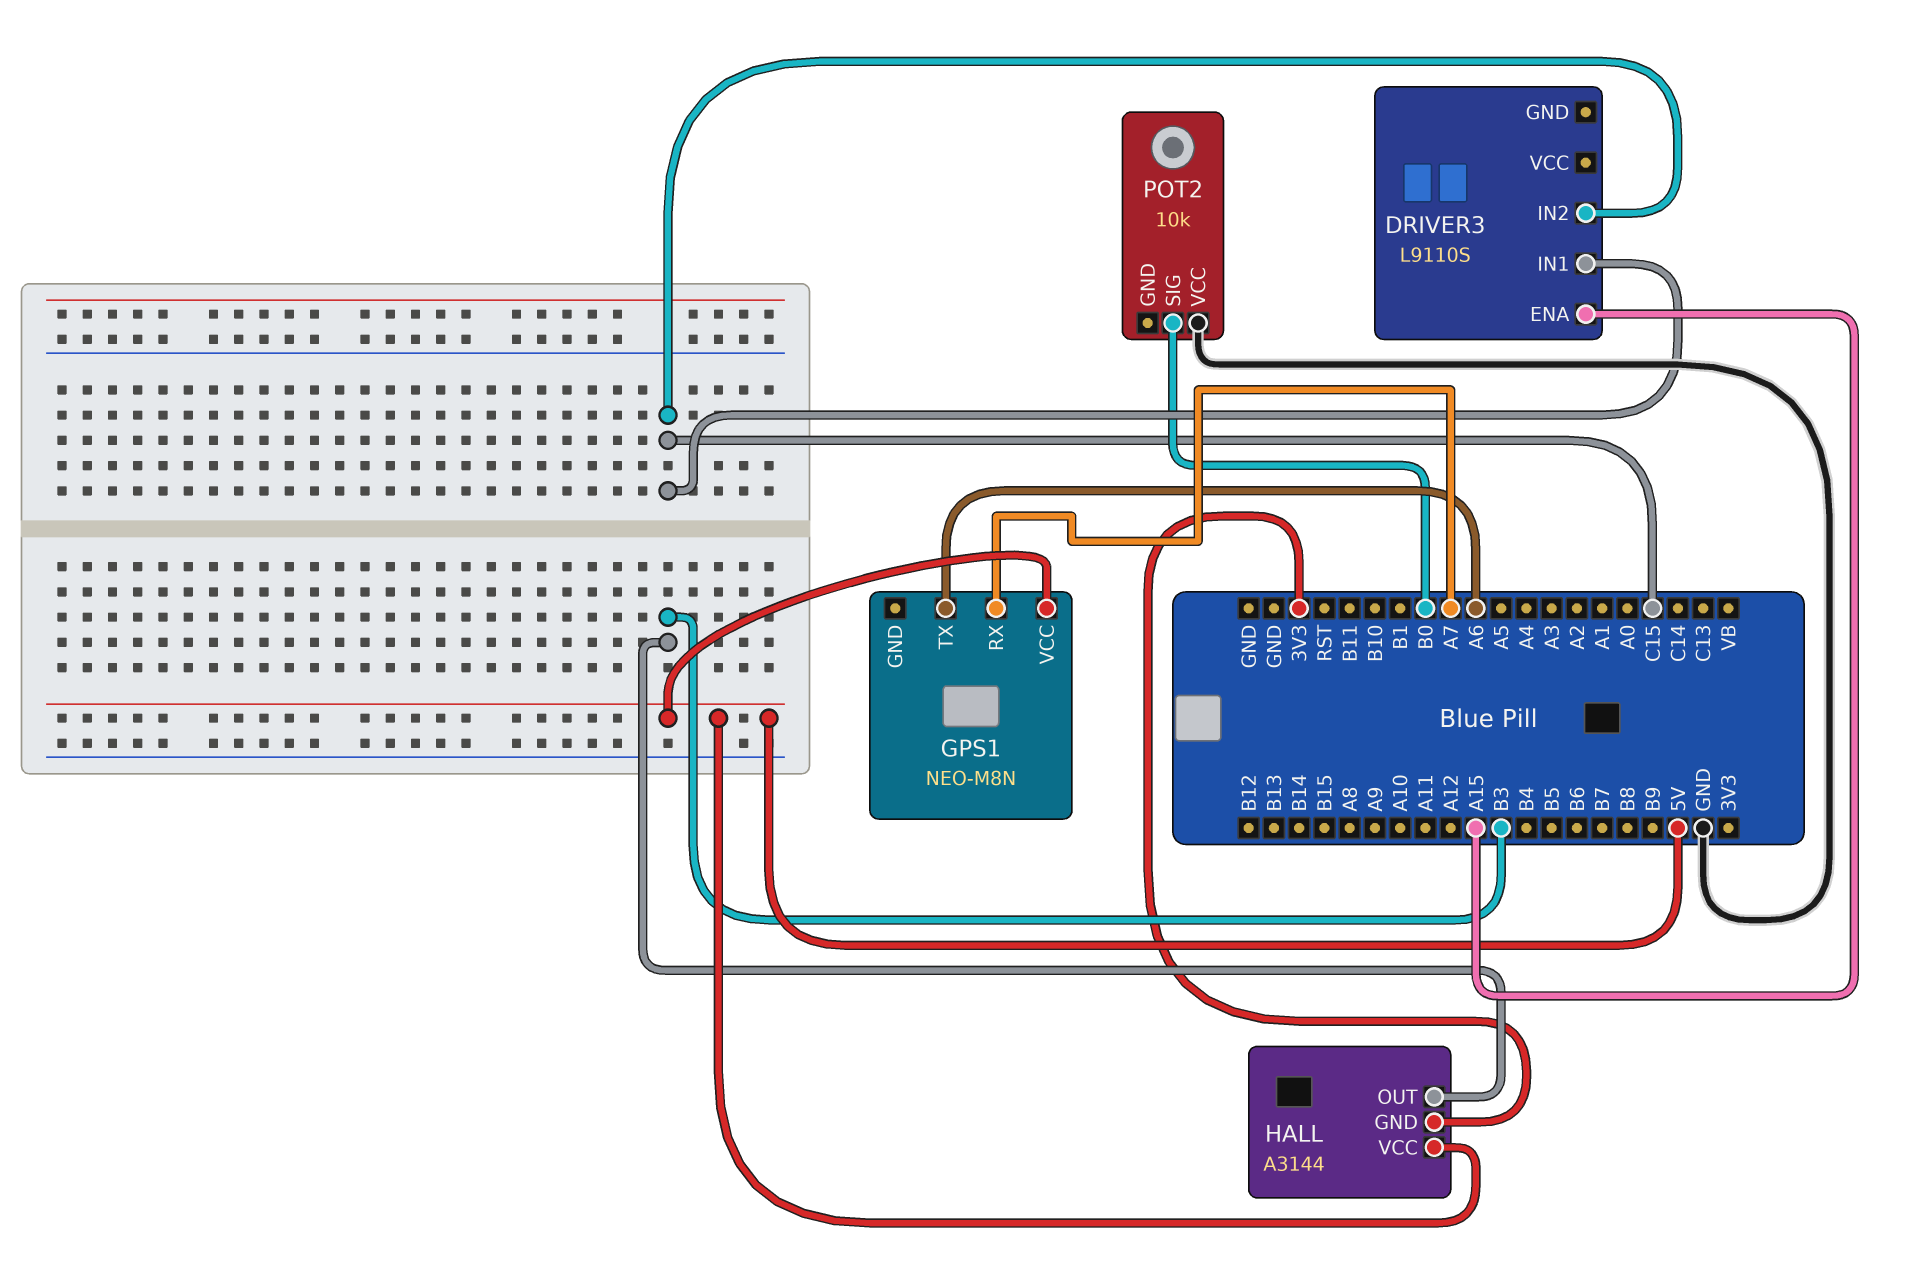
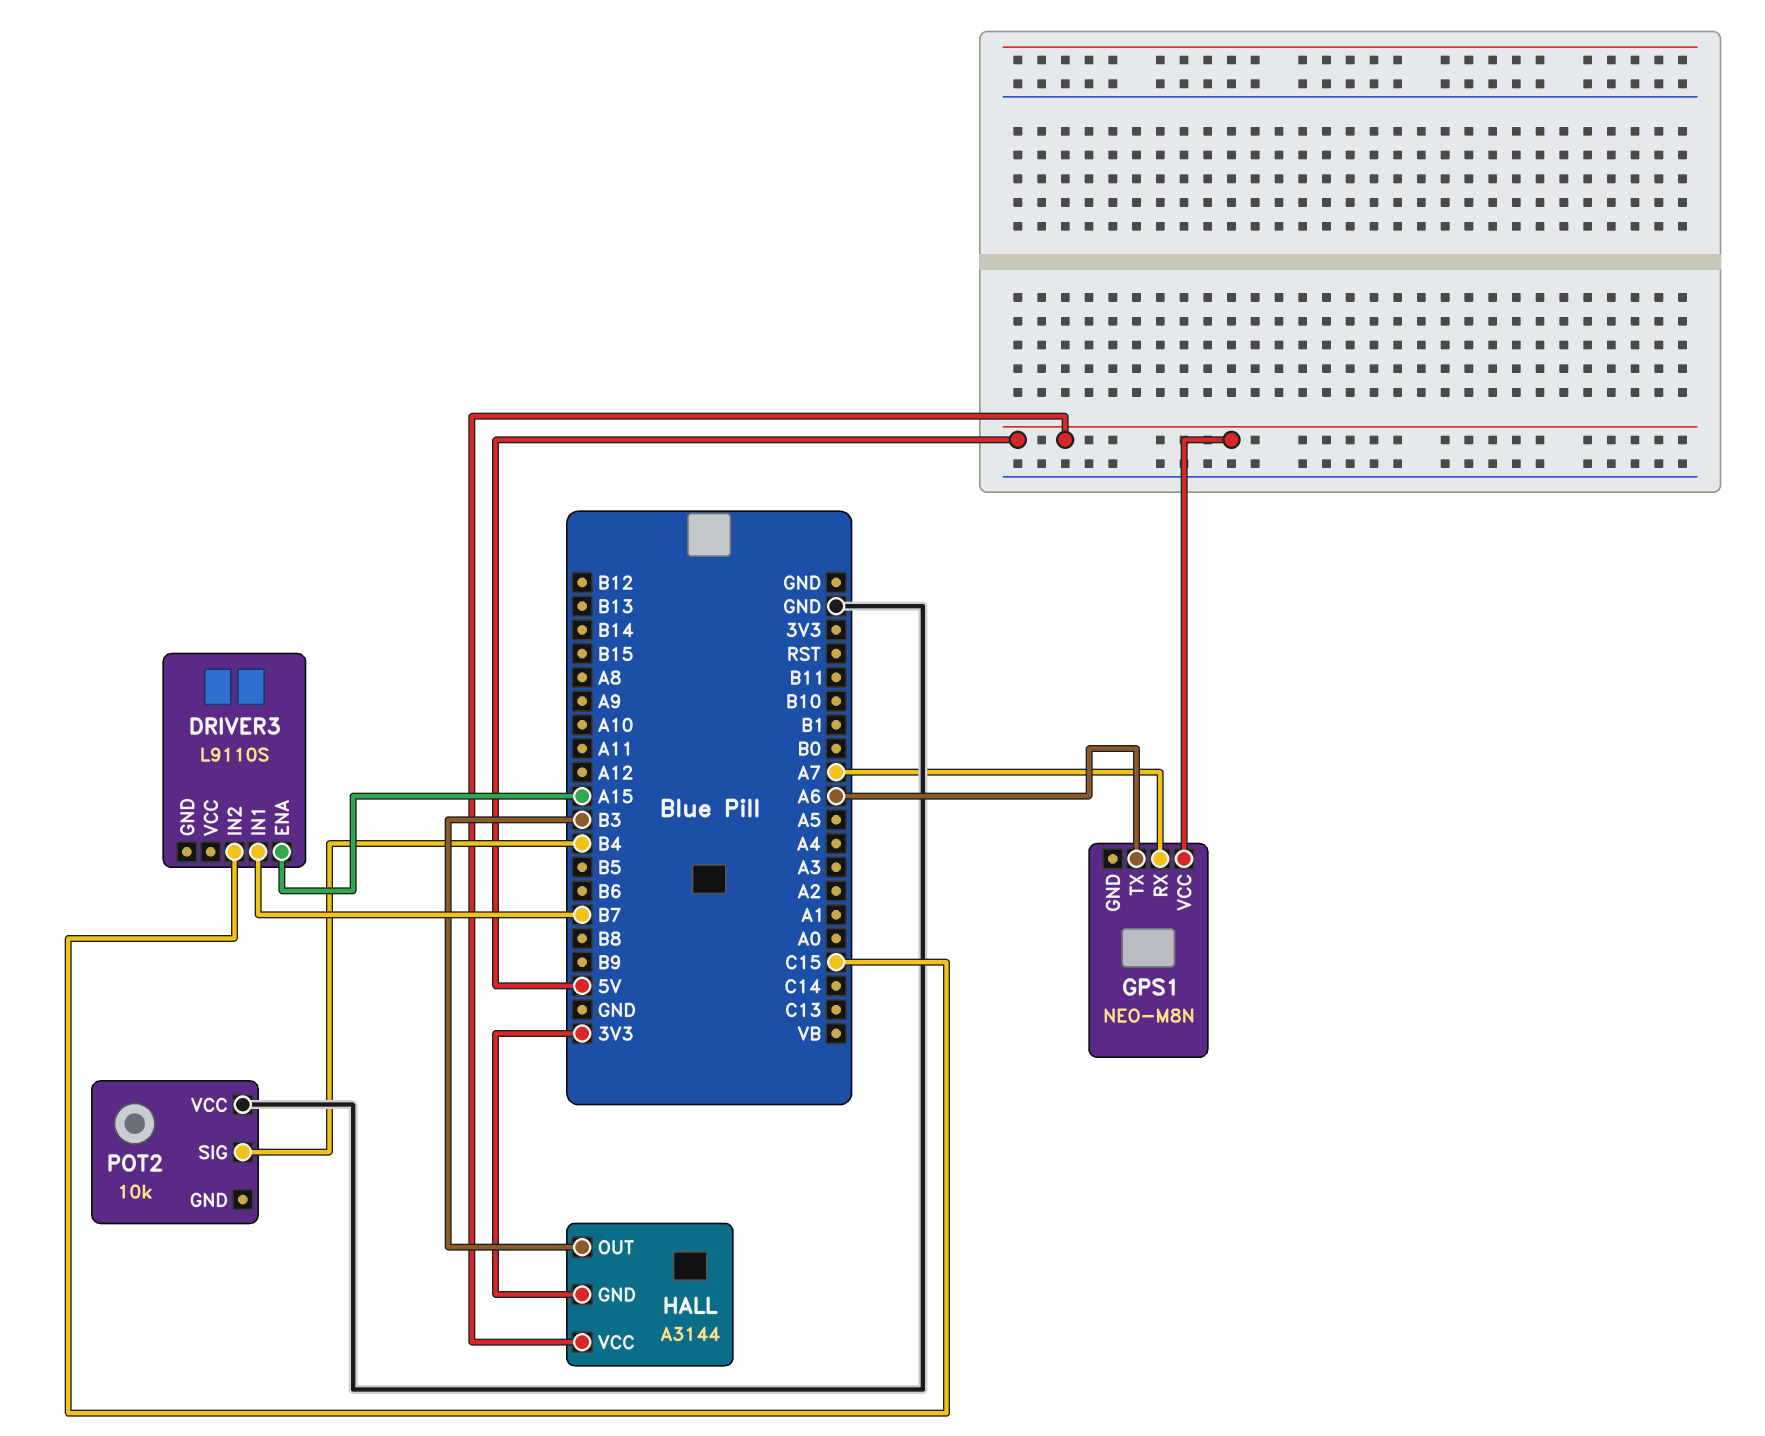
DRIVER3 pin IN1: C15 -> B7
POT2 pin SIG: B0 -> B4

